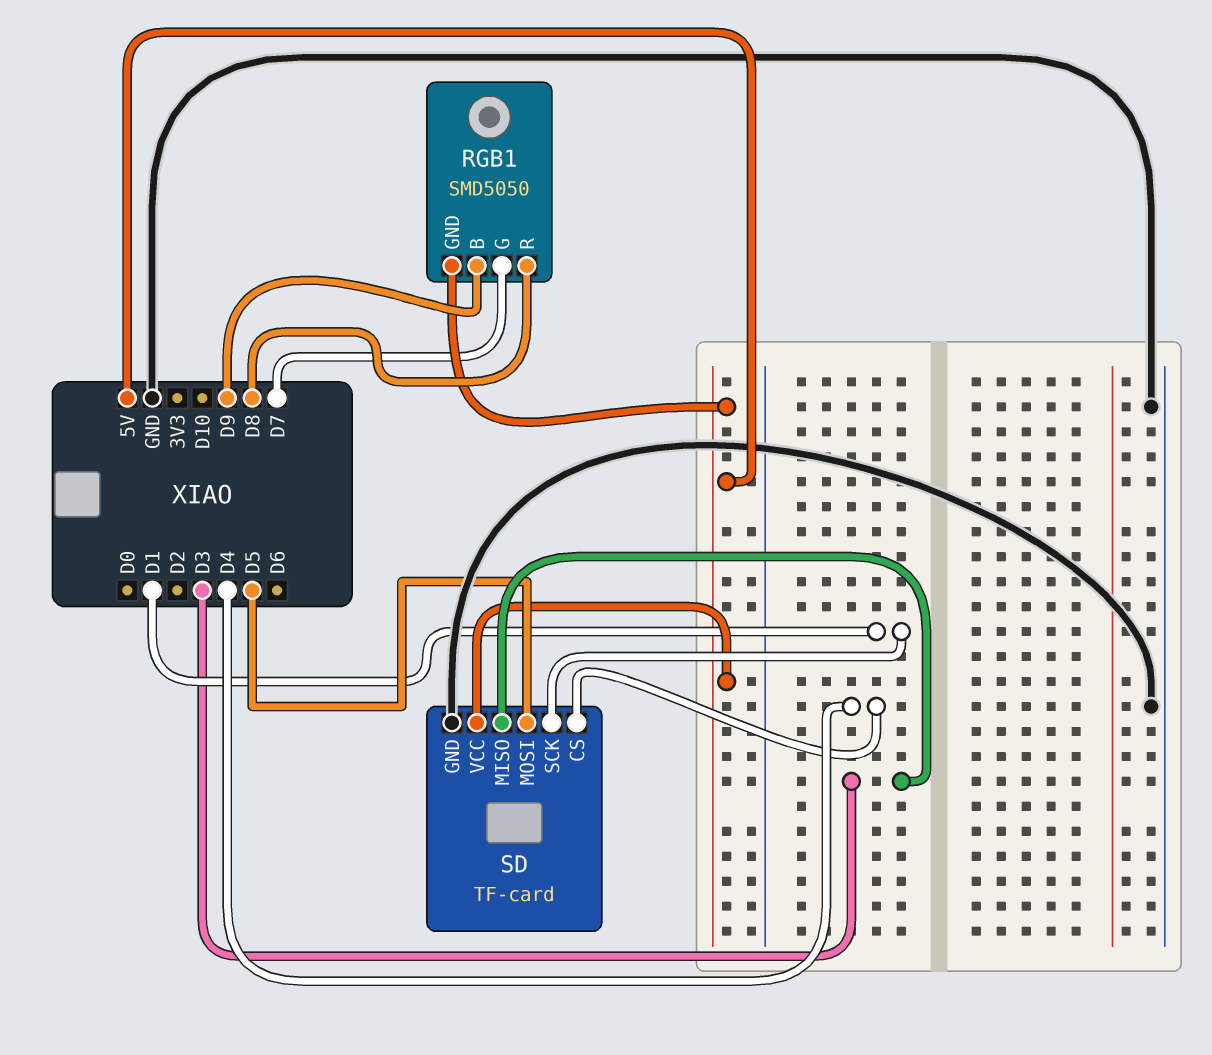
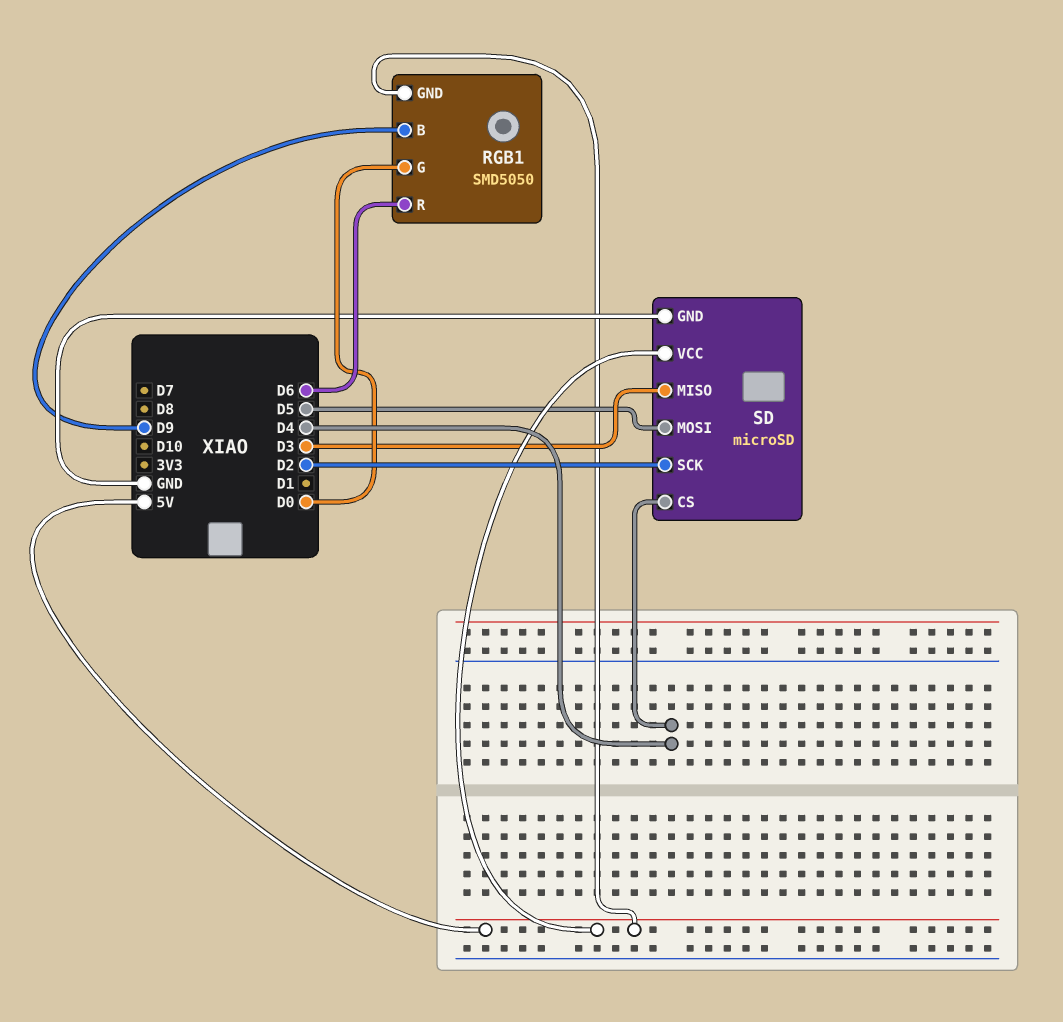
RGB1 pin G: D7 -> D0
RGB1 pin R: D8 -> D6
SD: TF-card -> microSD
SD pin SCK: D1 -> D2

